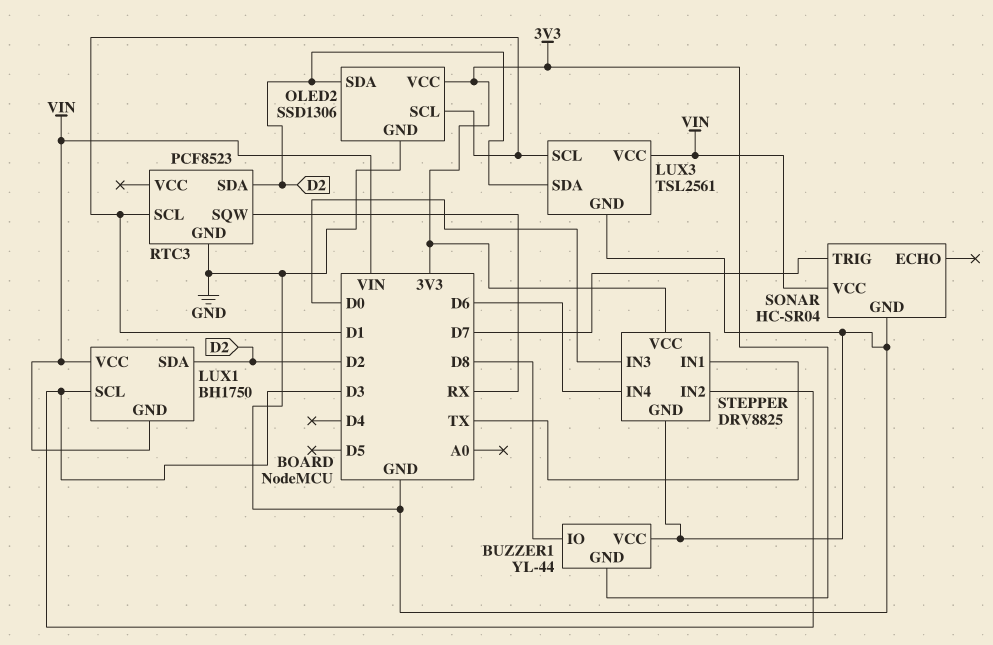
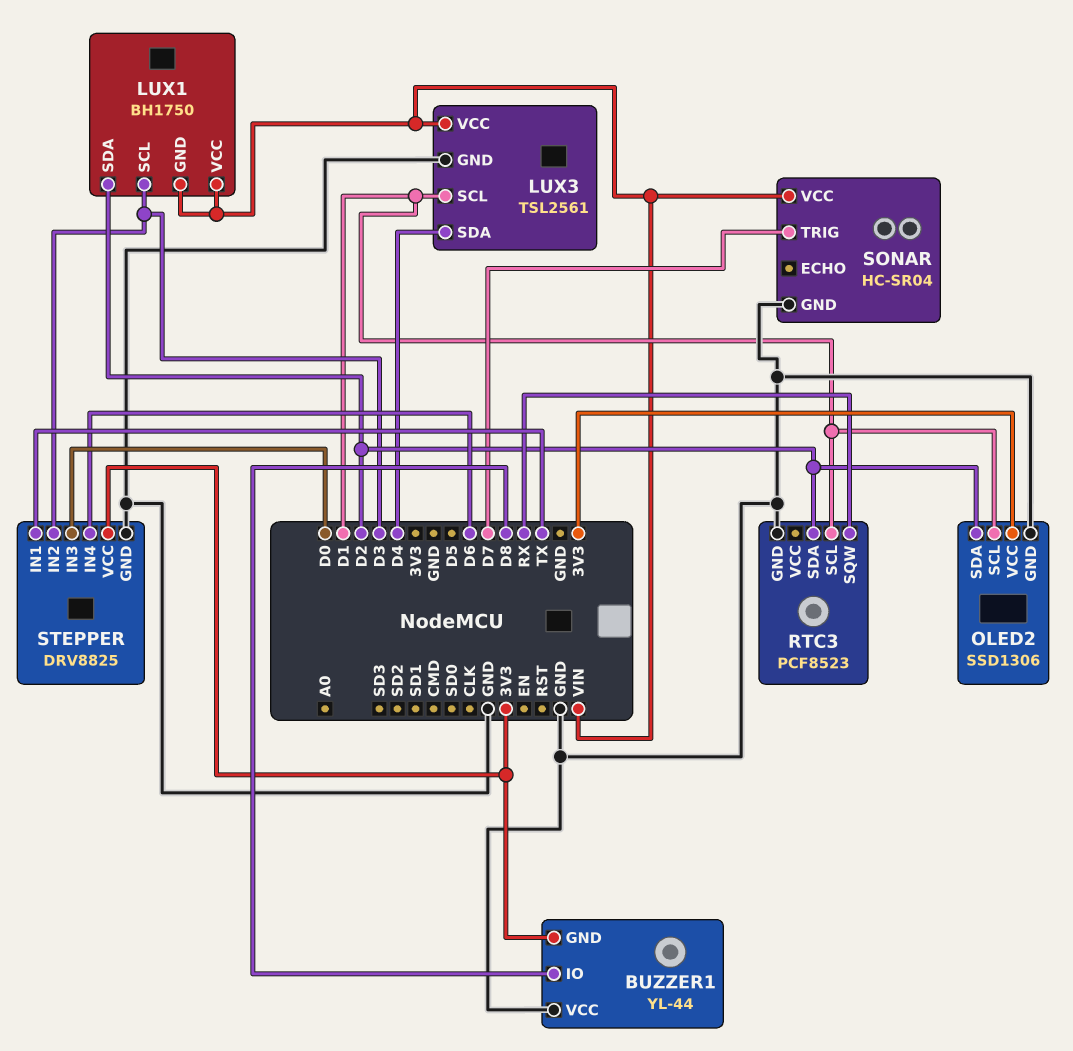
LUX3 pin SDA: D2 -> D4

